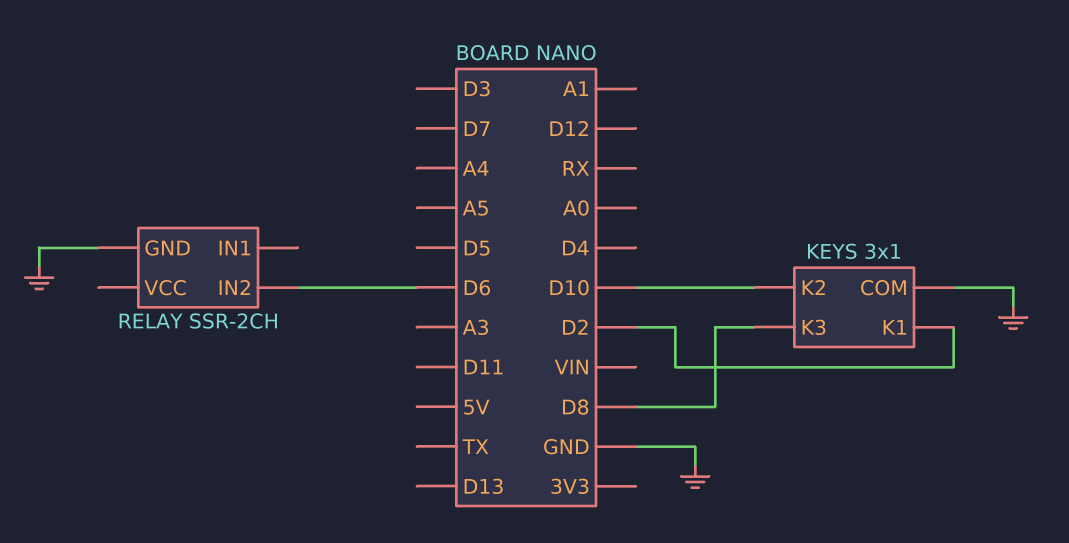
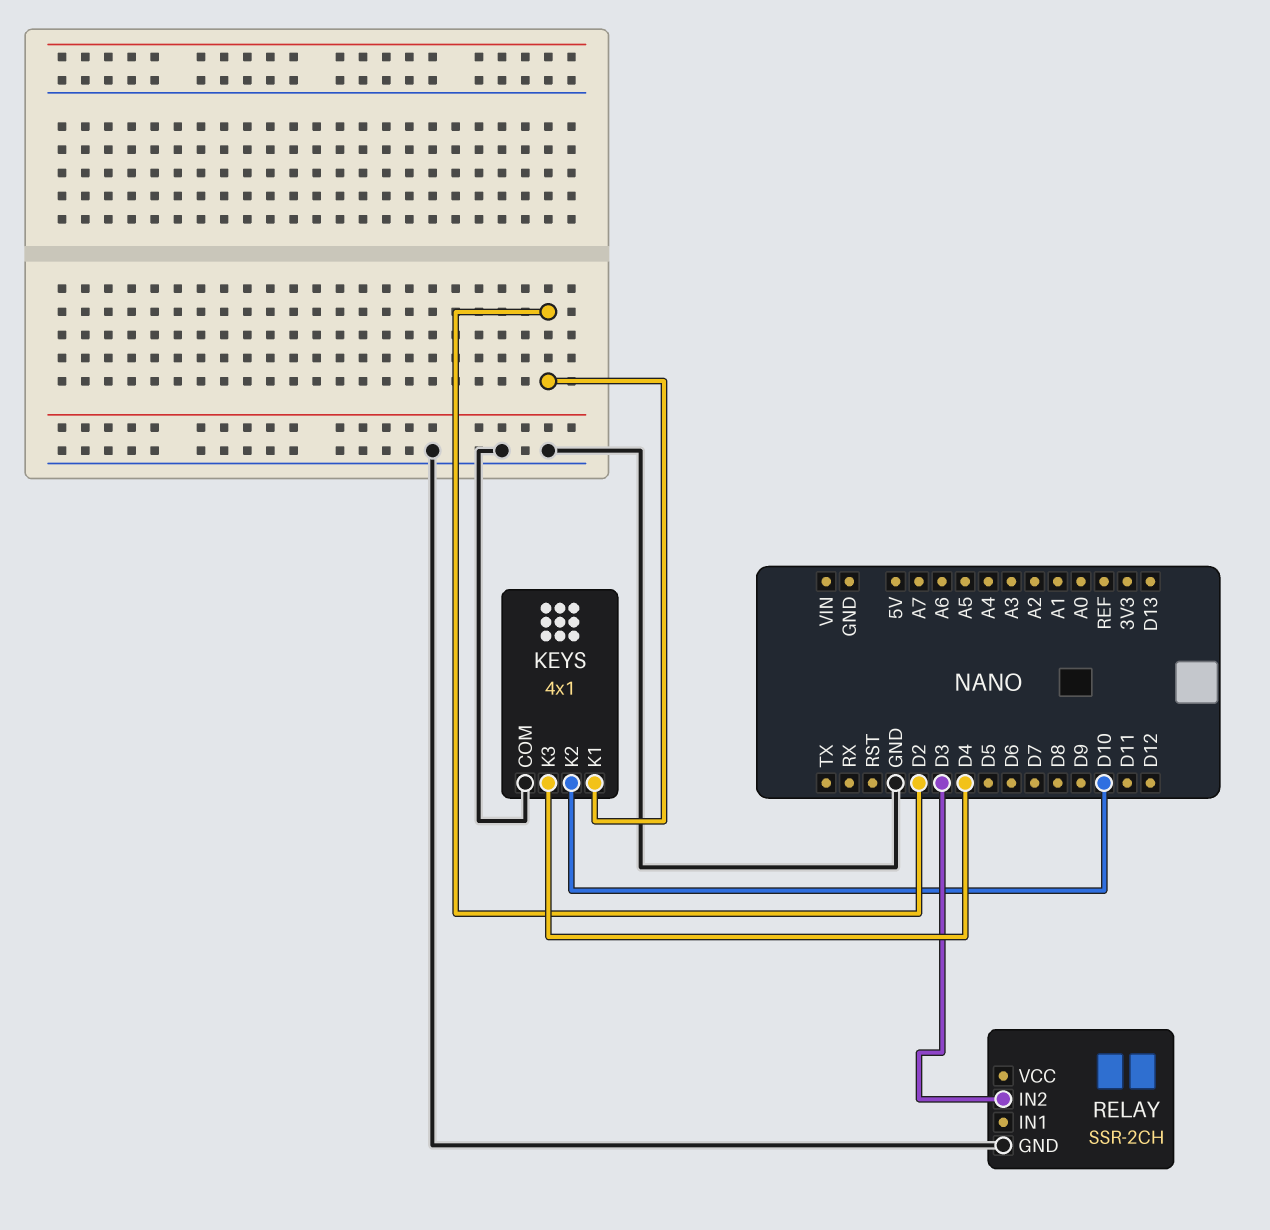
KEYS: 3x1 -> 4x1
KEYS pin K3: D8 -> D4
RELAY pin IN2: D6 -> D3

